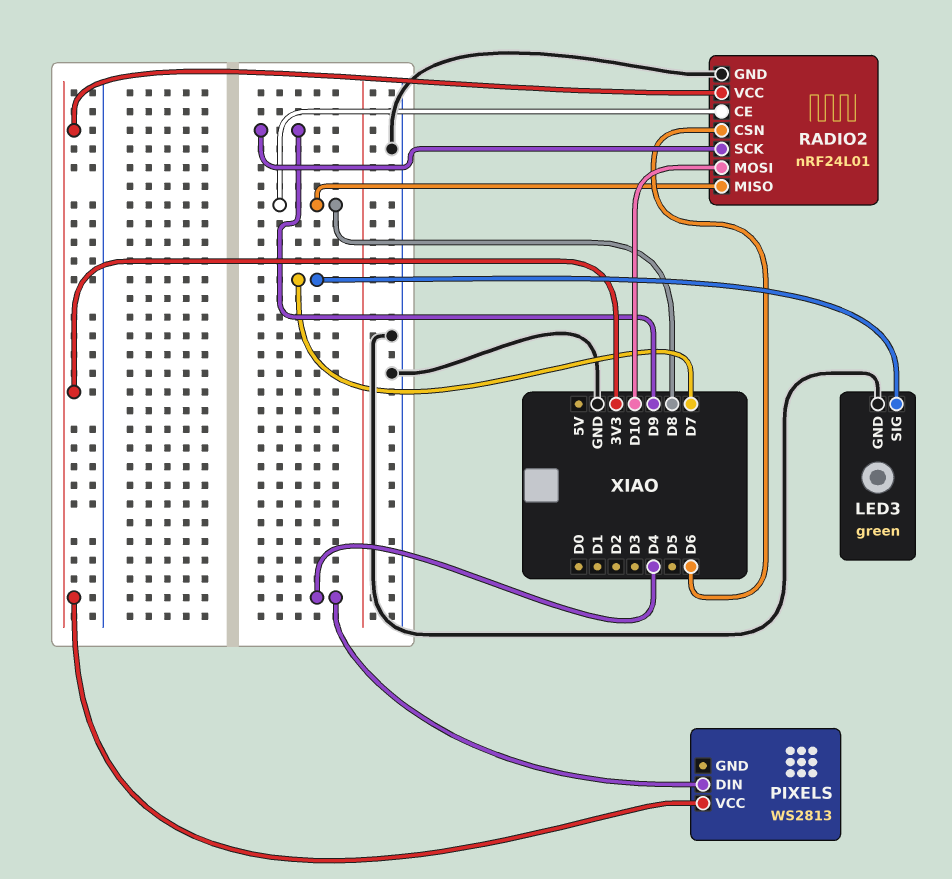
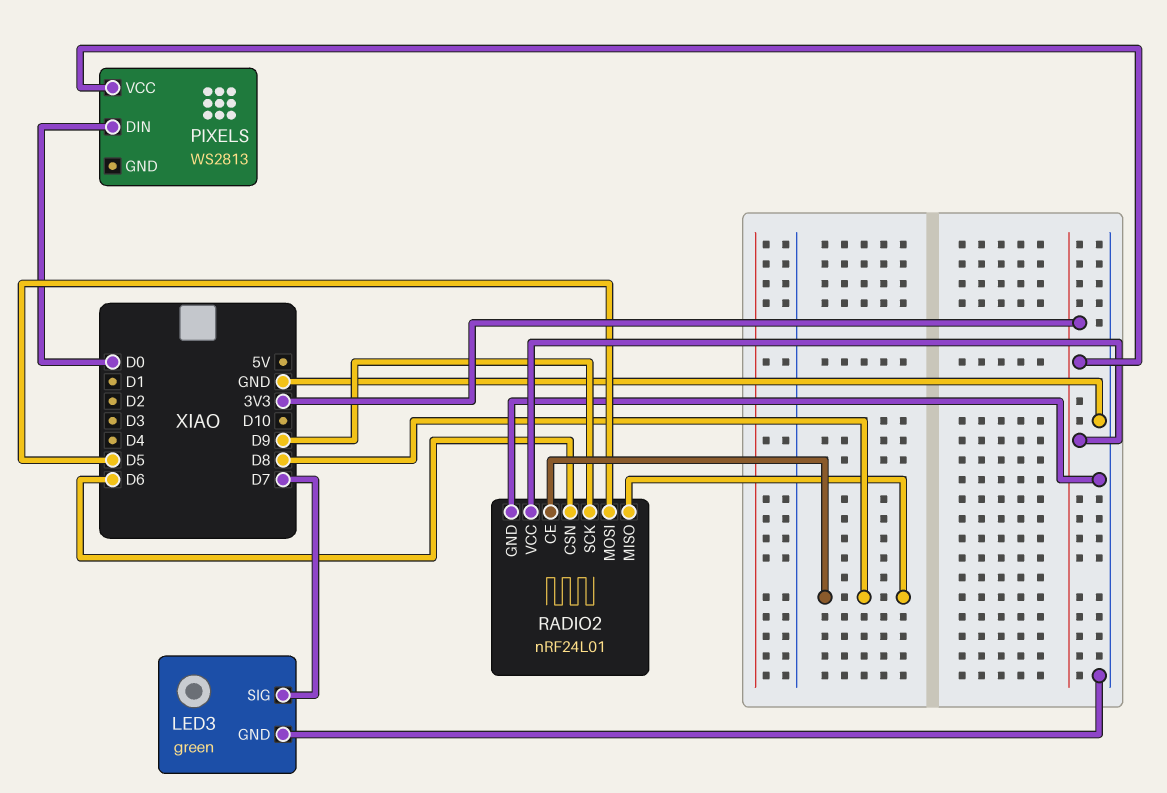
PIXELS pin DIN: D4 -> D0
RADIO2 pin MOSI: D10 -> D5

